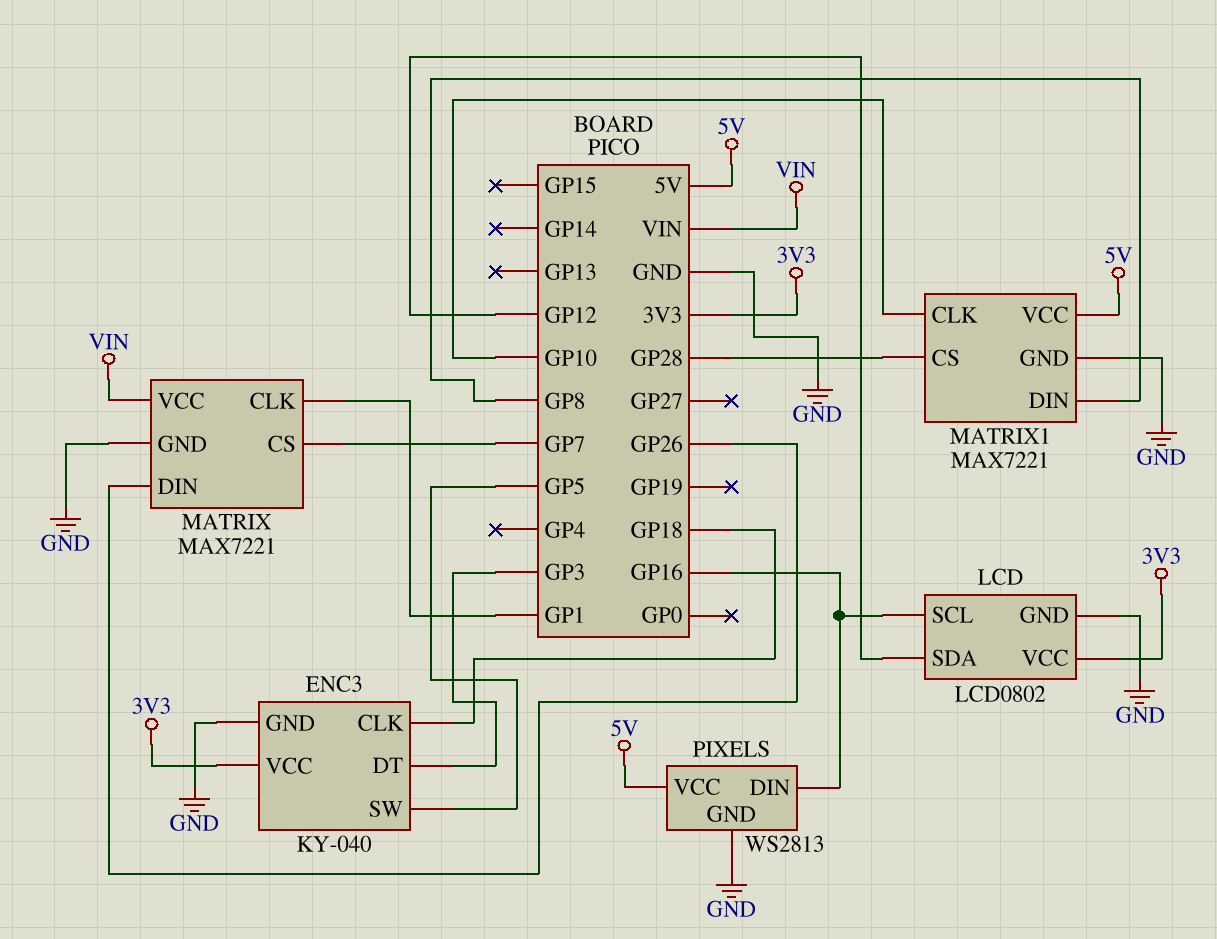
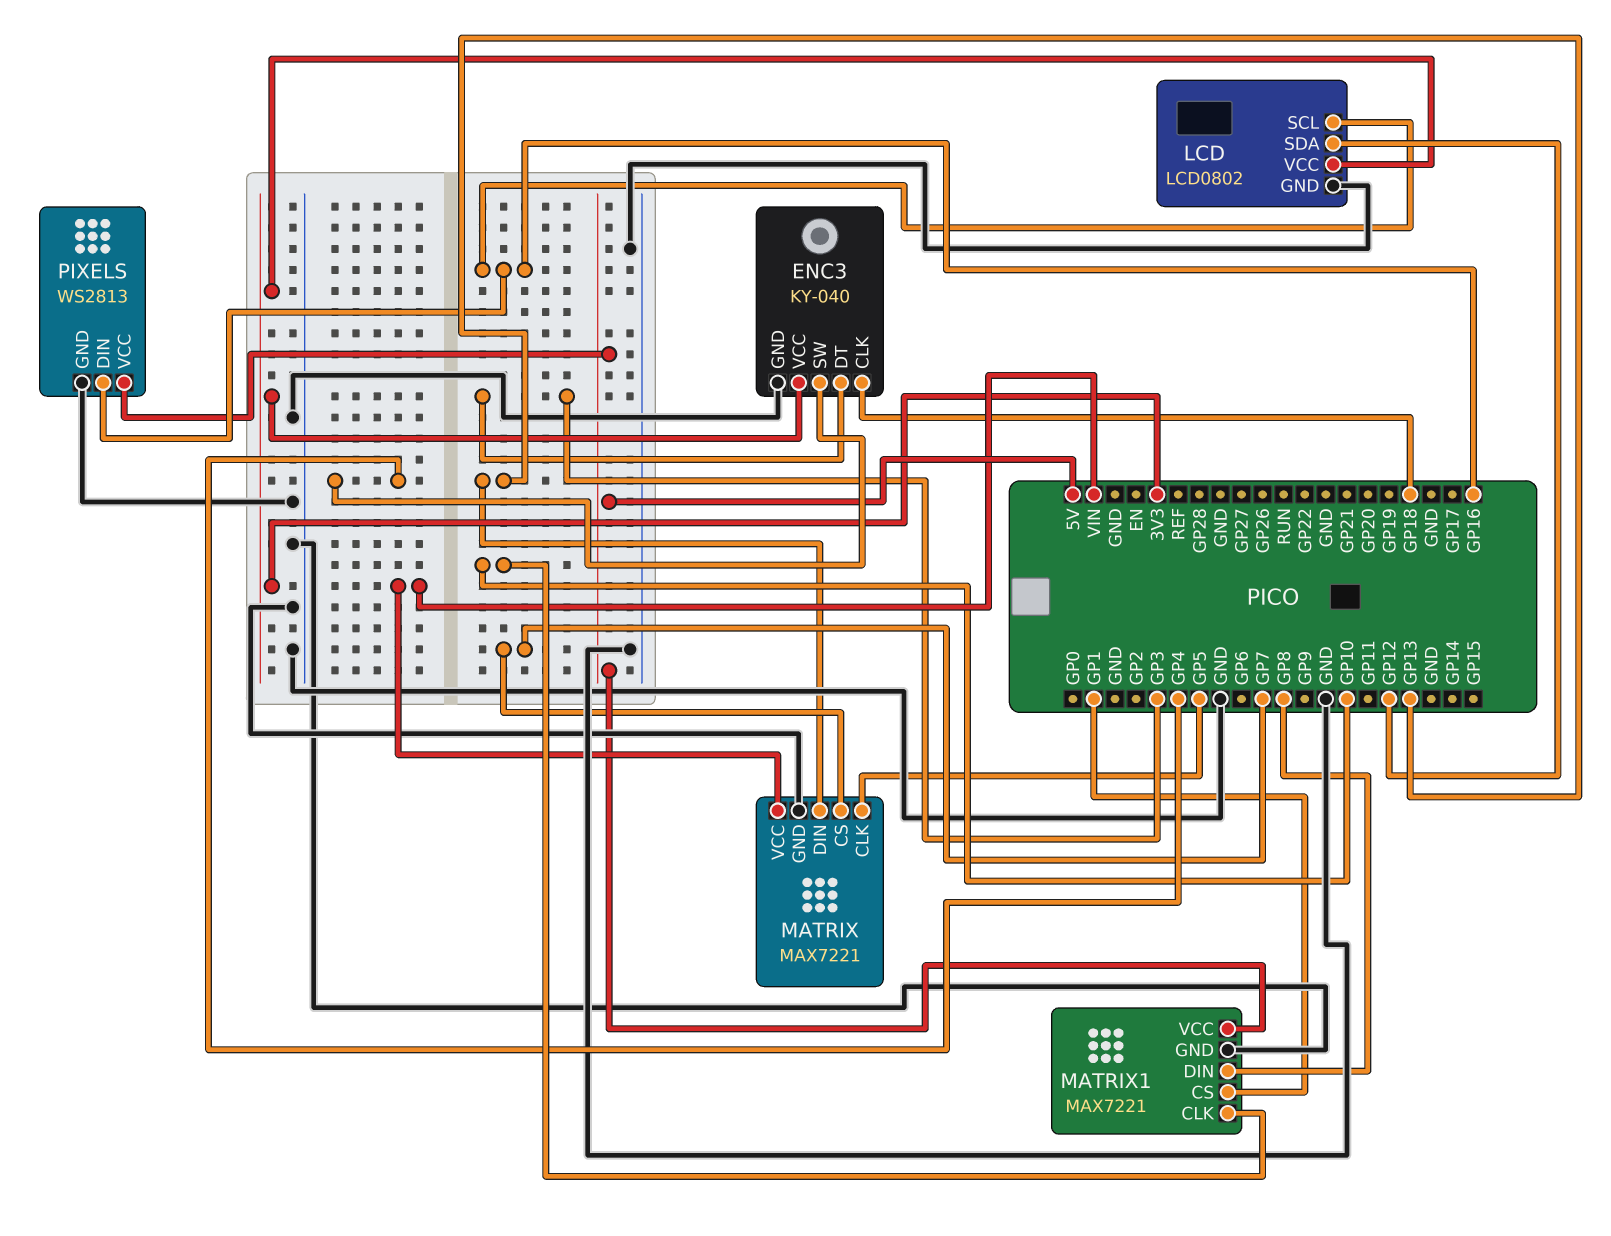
ENC3 pin SW: GP5 -> GP4
MATRIX pin CLK: GP1 -> GP5
MATRIX pin DIN: GP26 -> GP13
MATRIX1 pin CS: GP28 -> GP1

